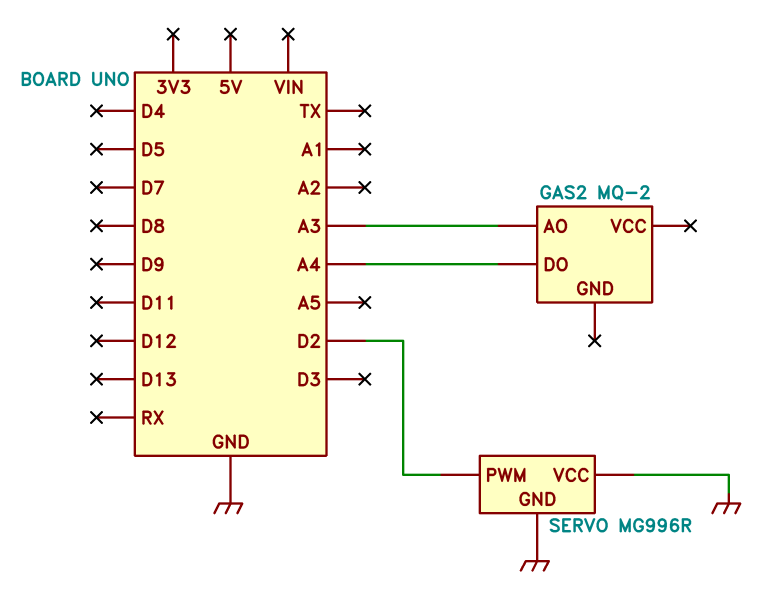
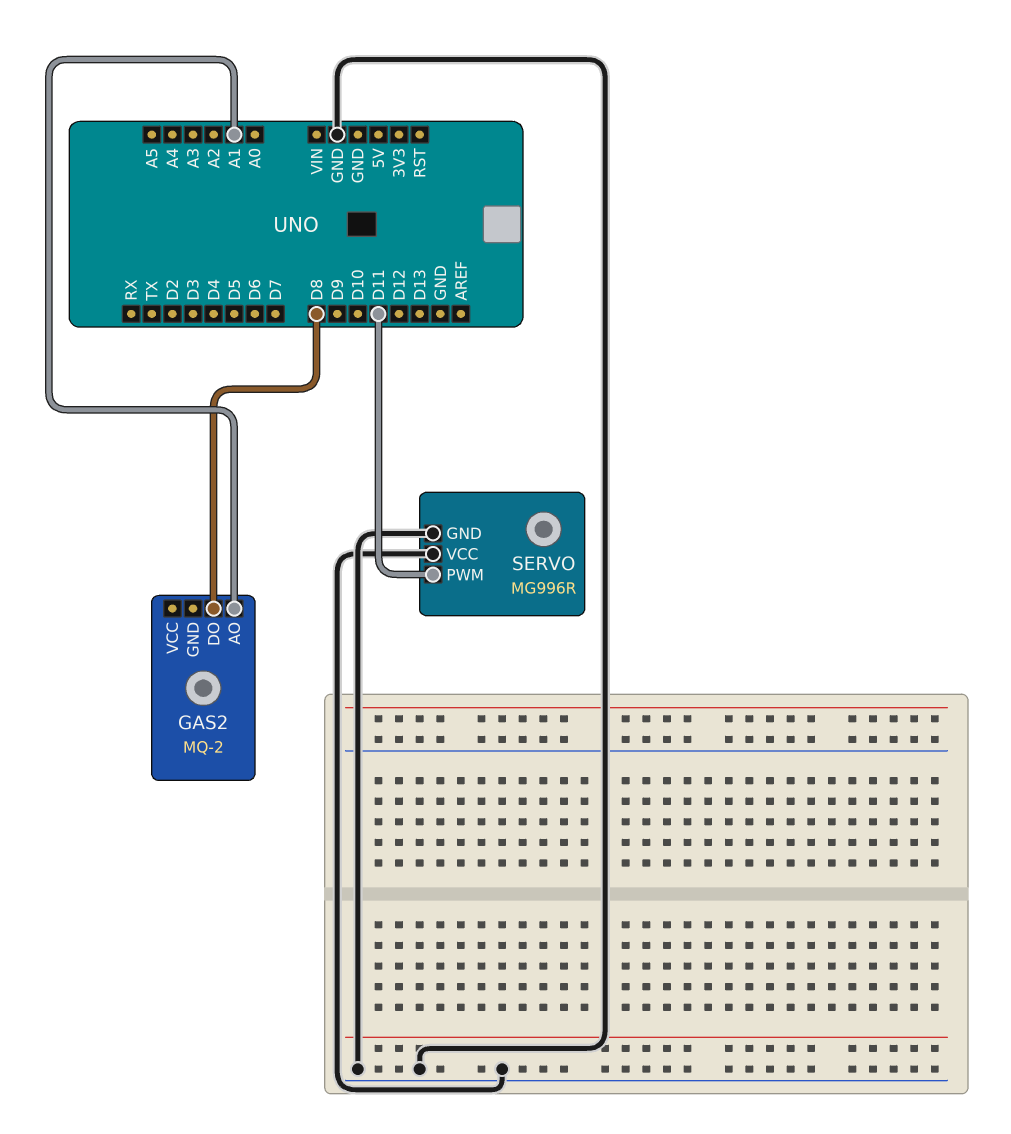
GAS2 pin AO: A3 -> A1
GAS2 pin DO: A4 -> D8
SERVO pin PWM: D2 -> D11

